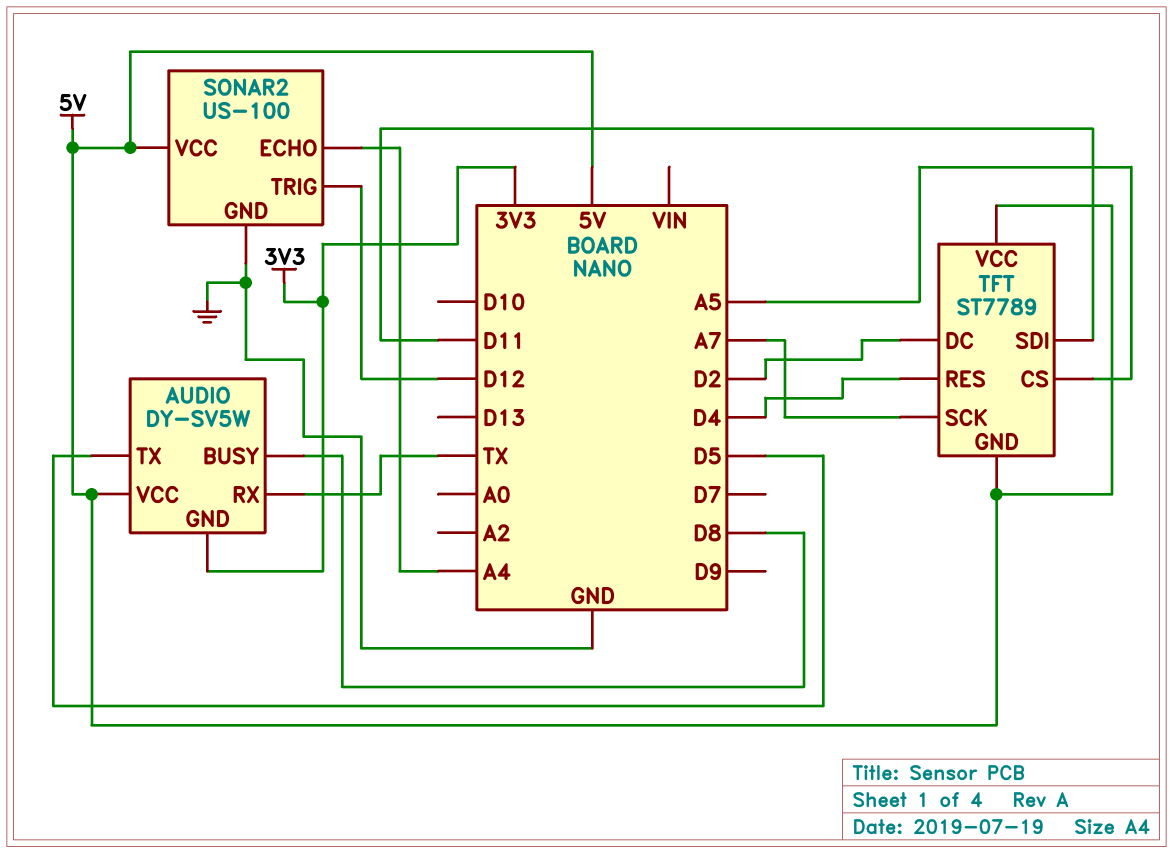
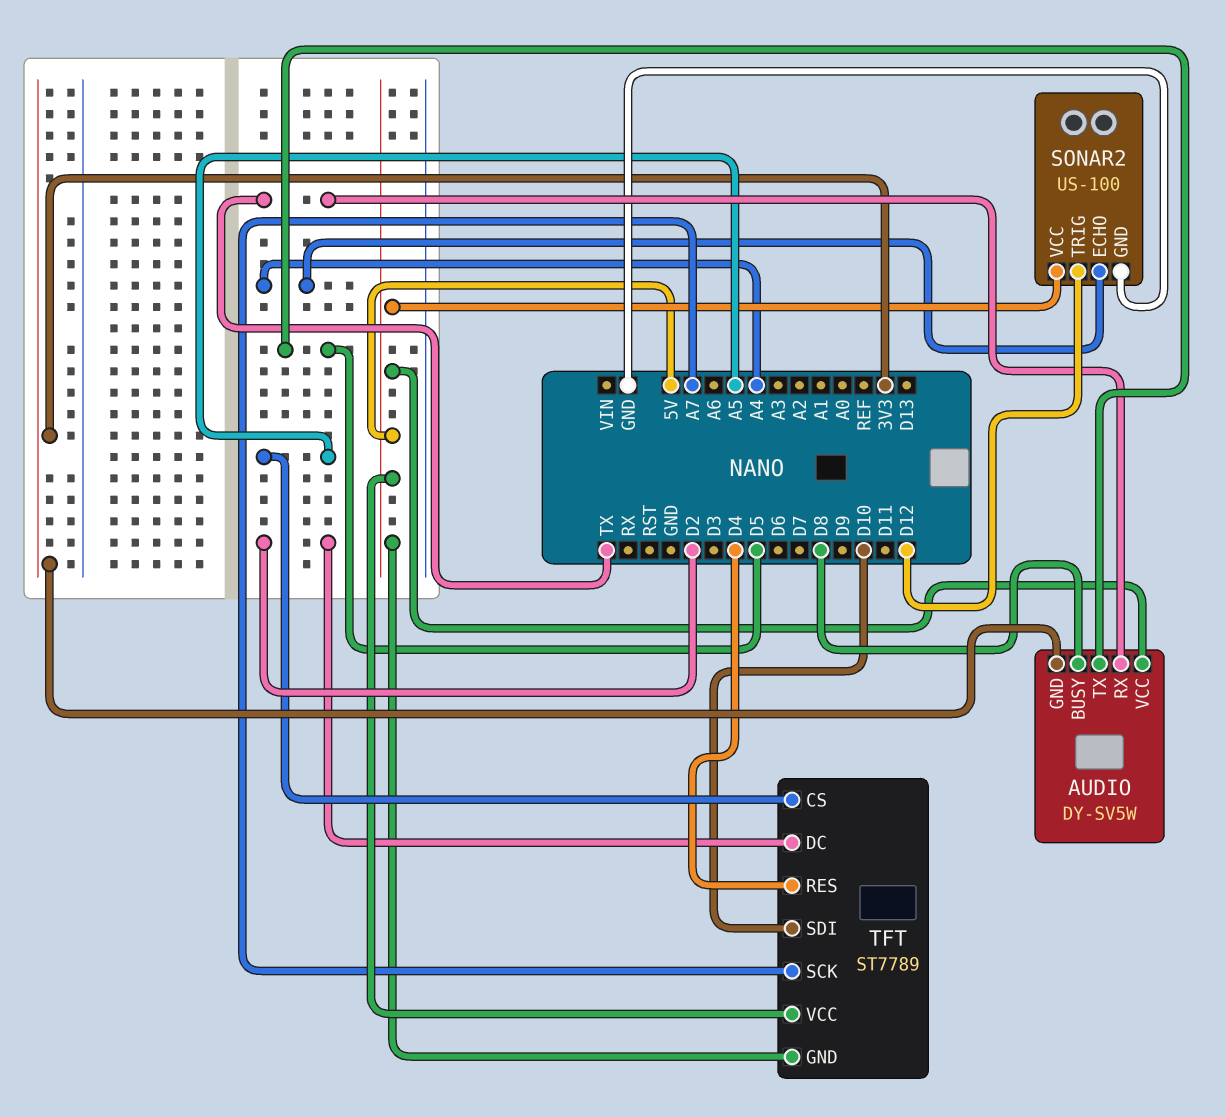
TFT pin SDI: D11 -> D10

